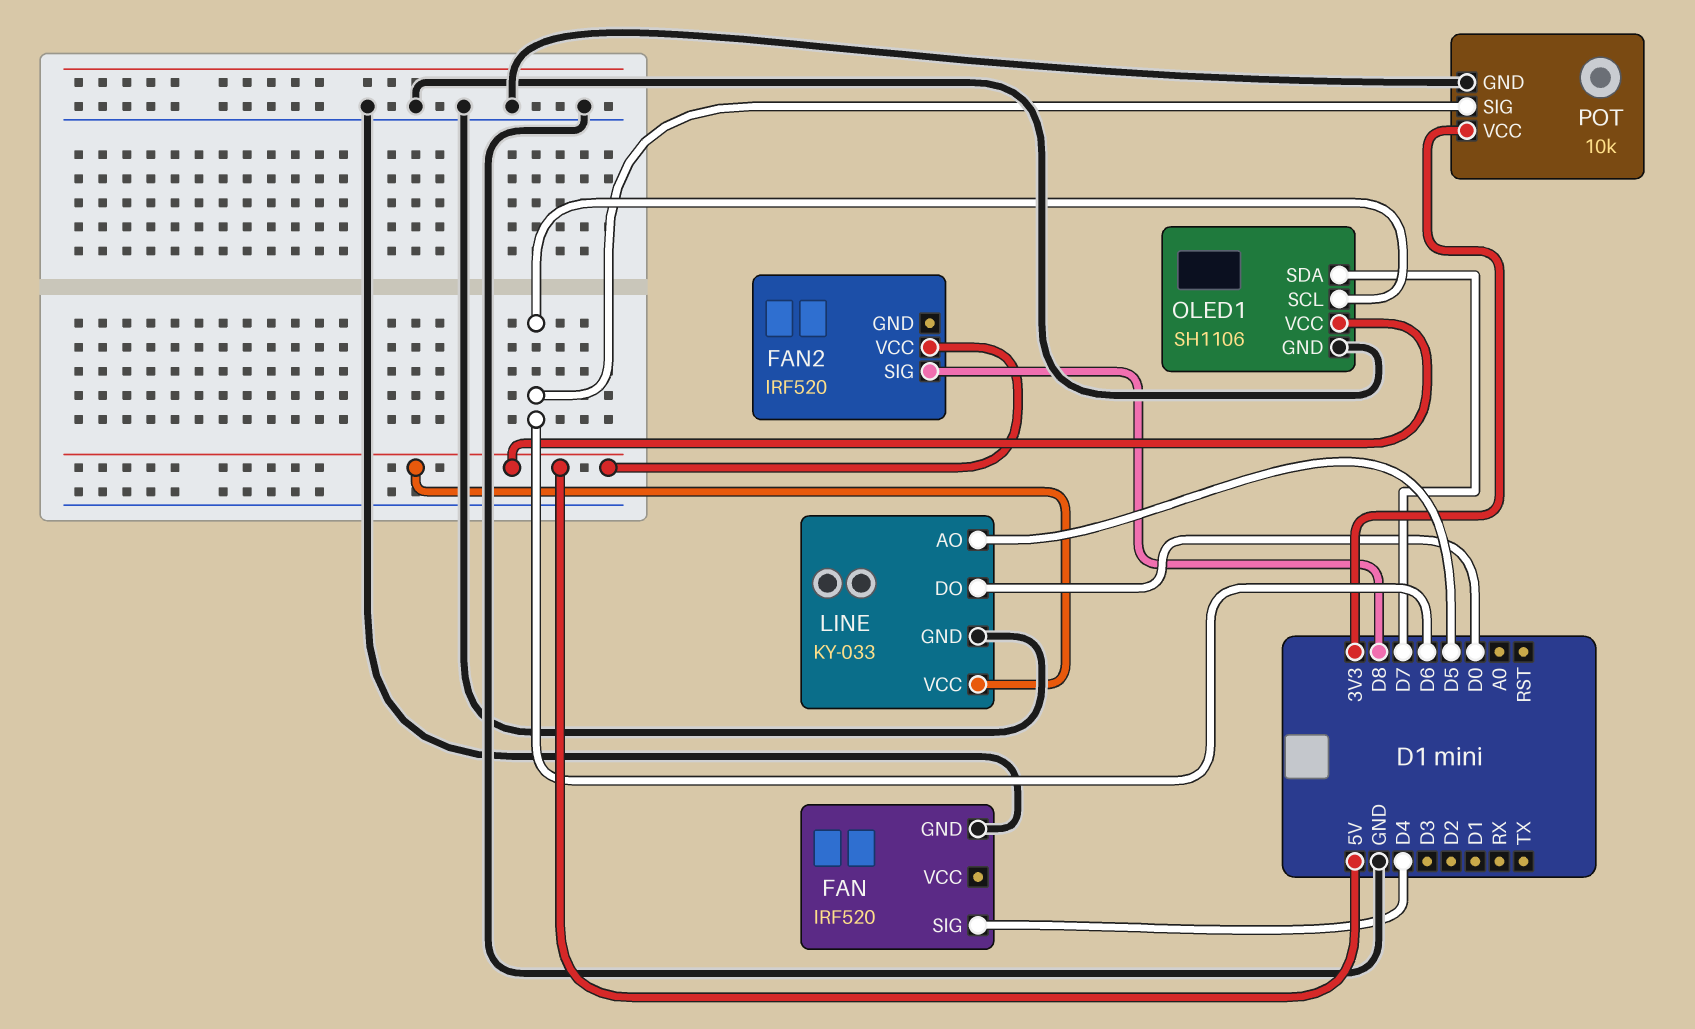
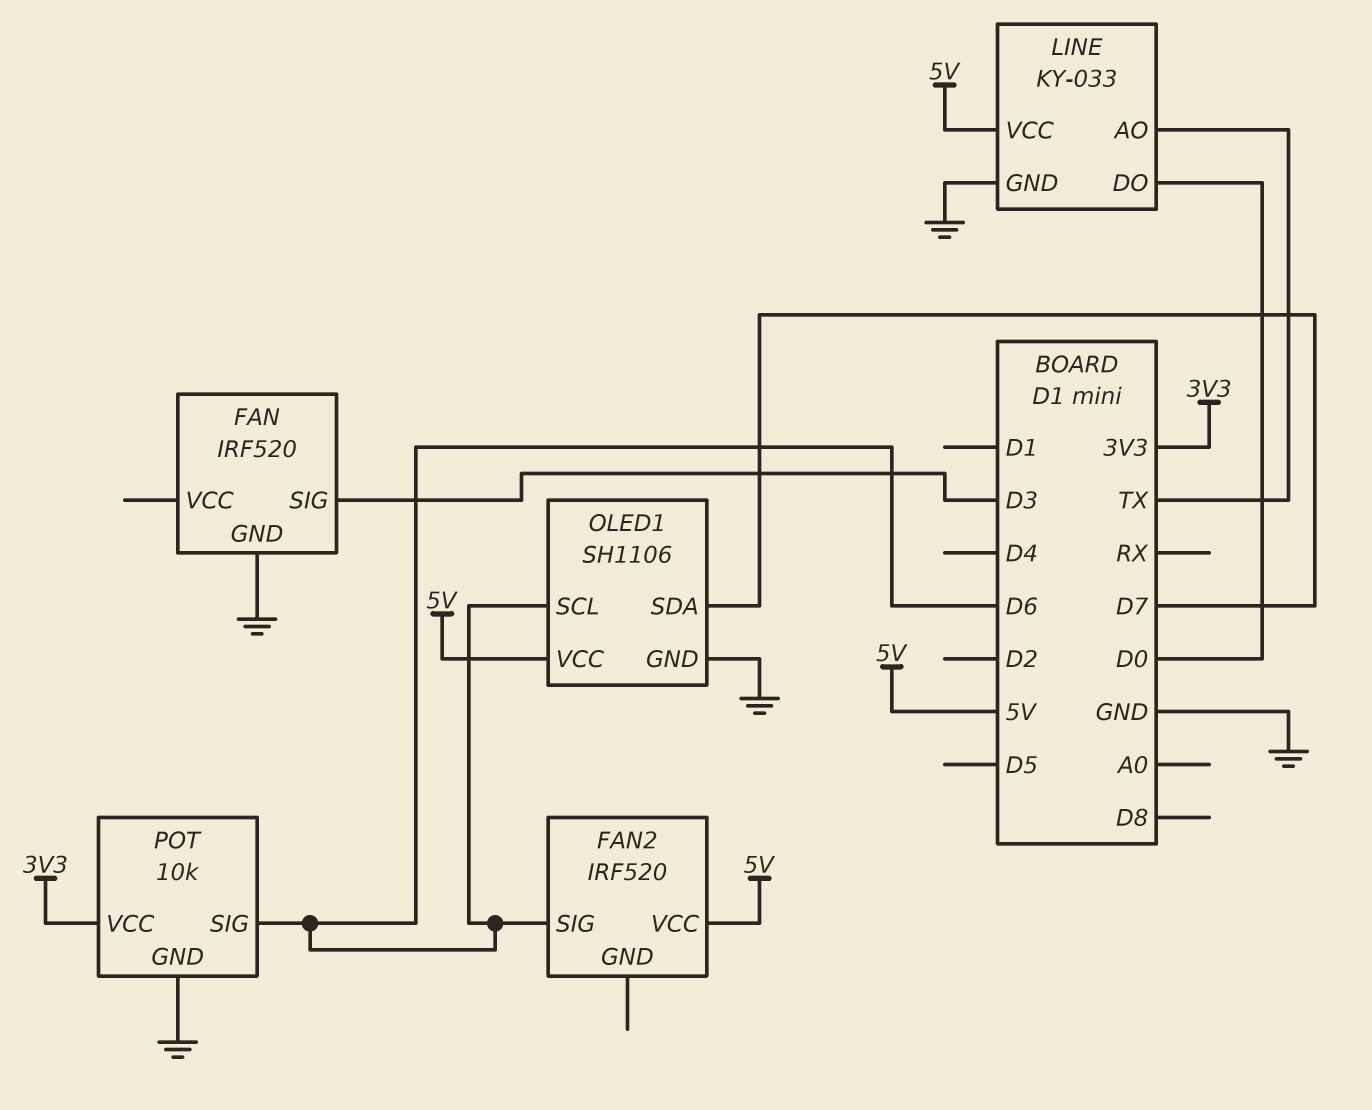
FAN pin SIG: D4 -> D3
FAN2 pin SIG: D8 -> D6
LINE pin AO: D5 -> TX

